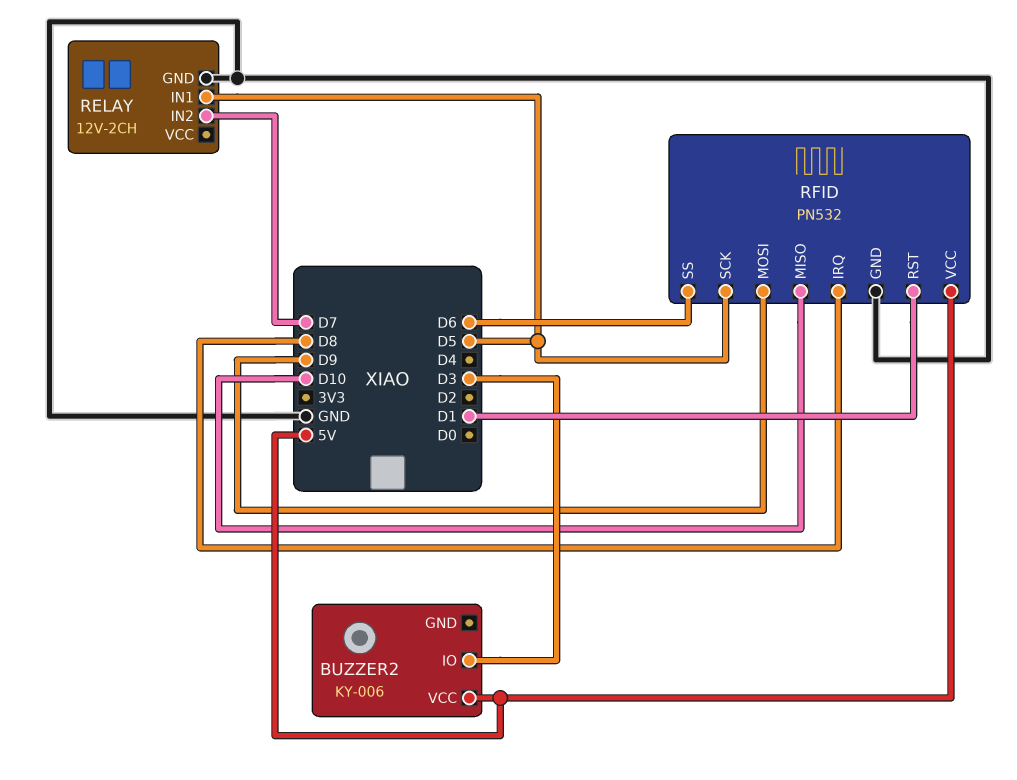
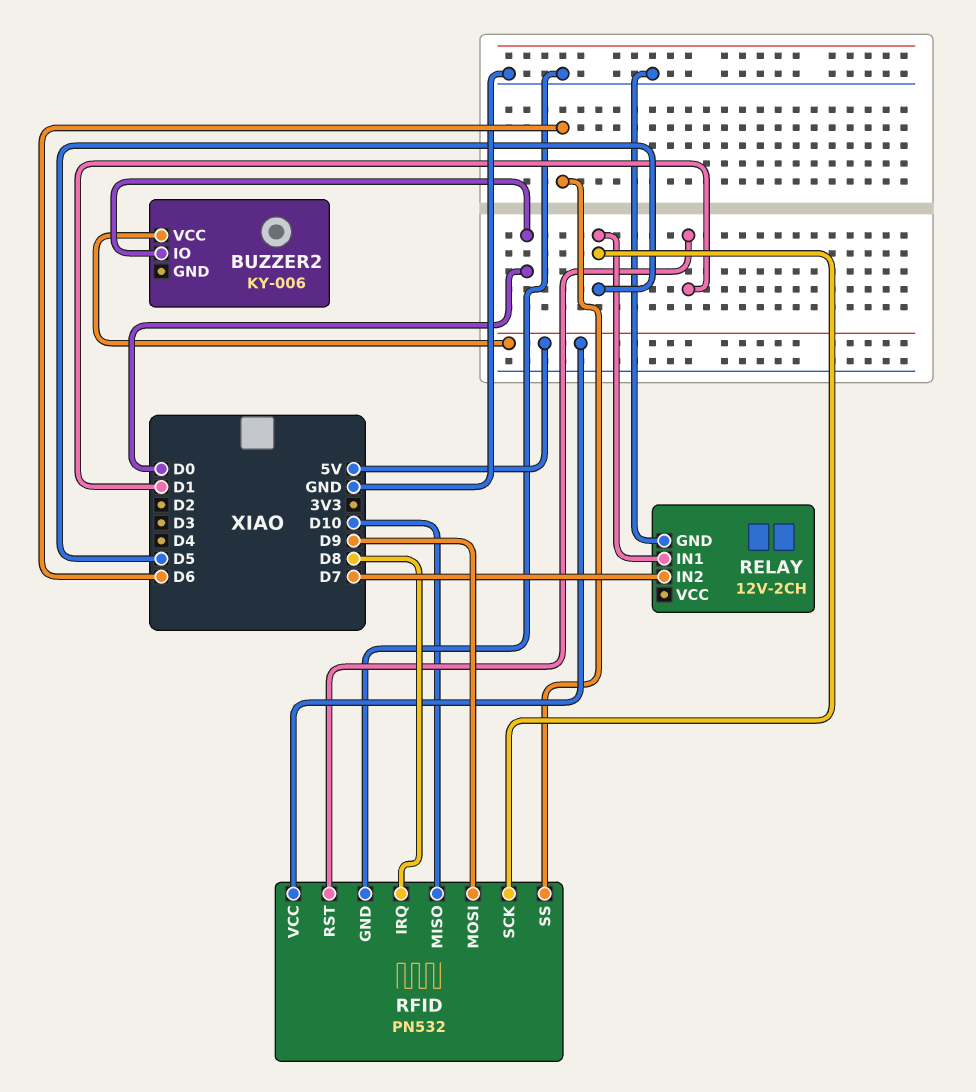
BUZZER2 pin IO: D3 -> D0

